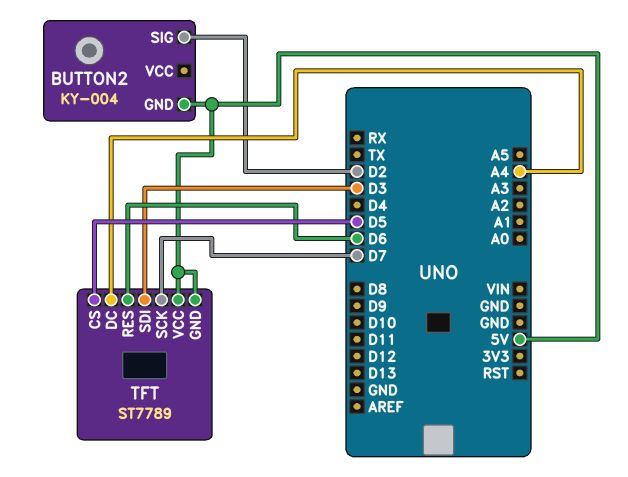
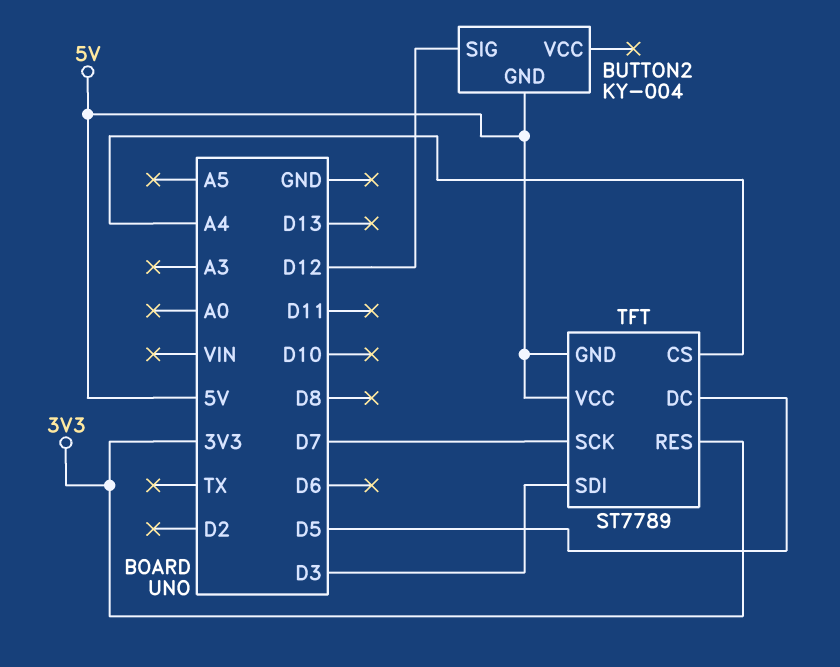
BUTTON2 pin SIG: D2 -> D12
TFT pin CS: D5 -> A4
TFT pin DC: A4 -> D5
TFT pin RES: D6 -> 3V3

